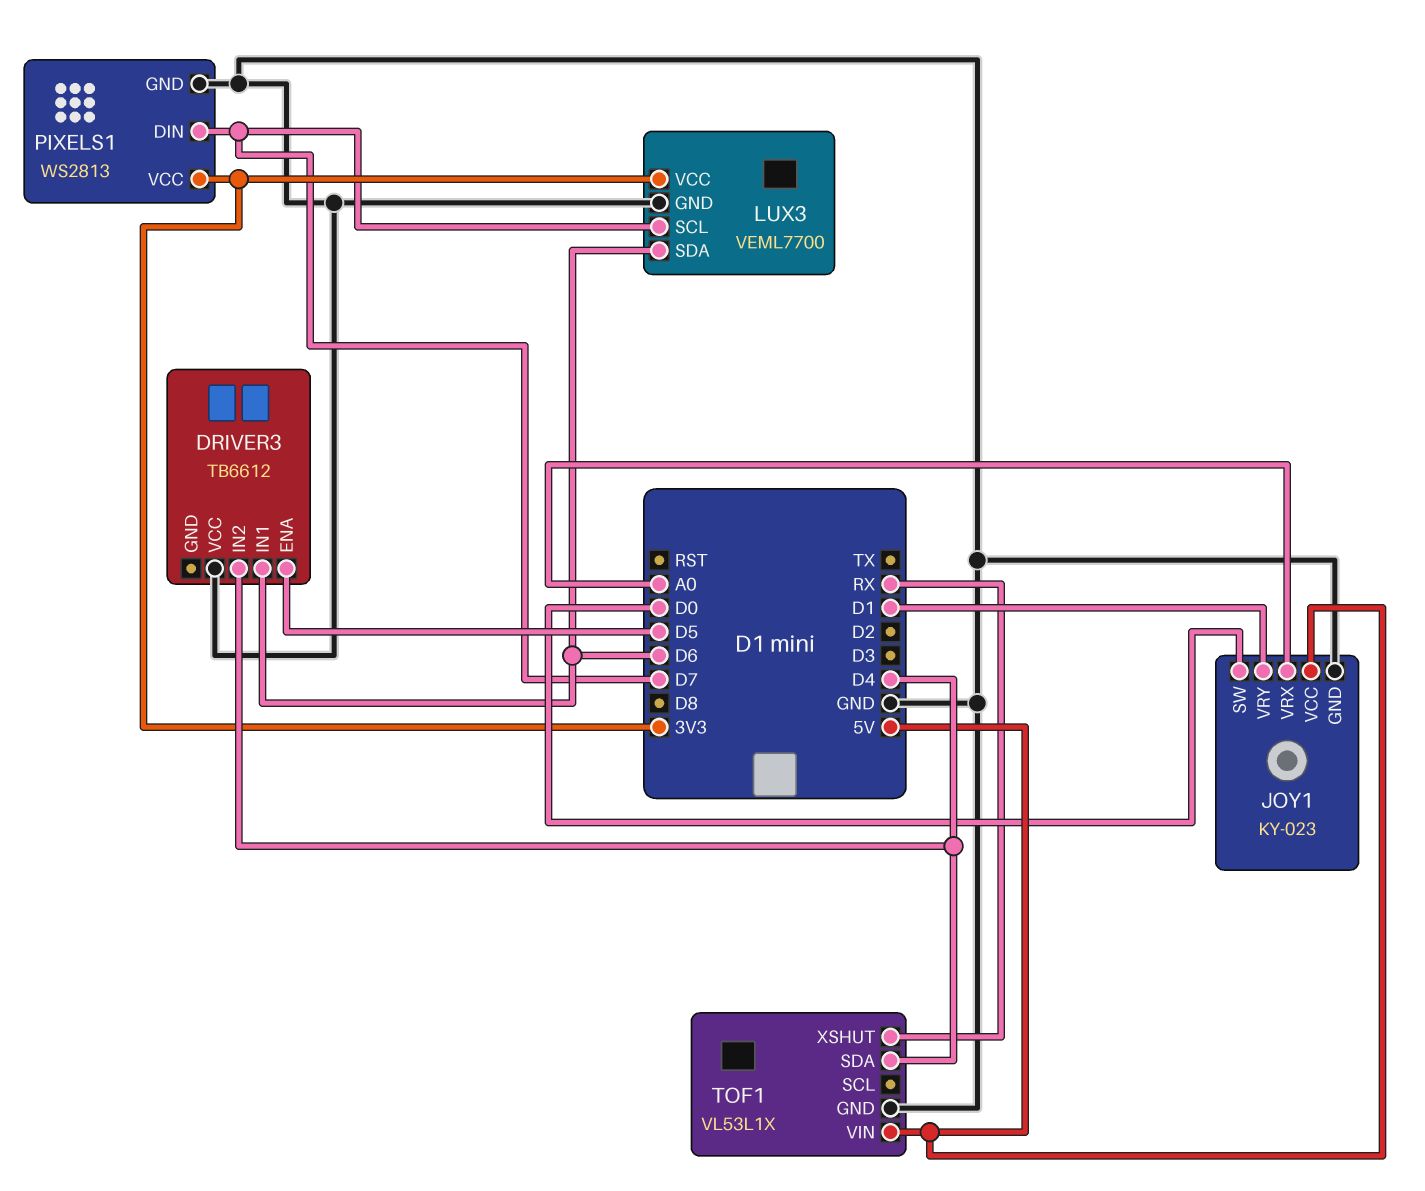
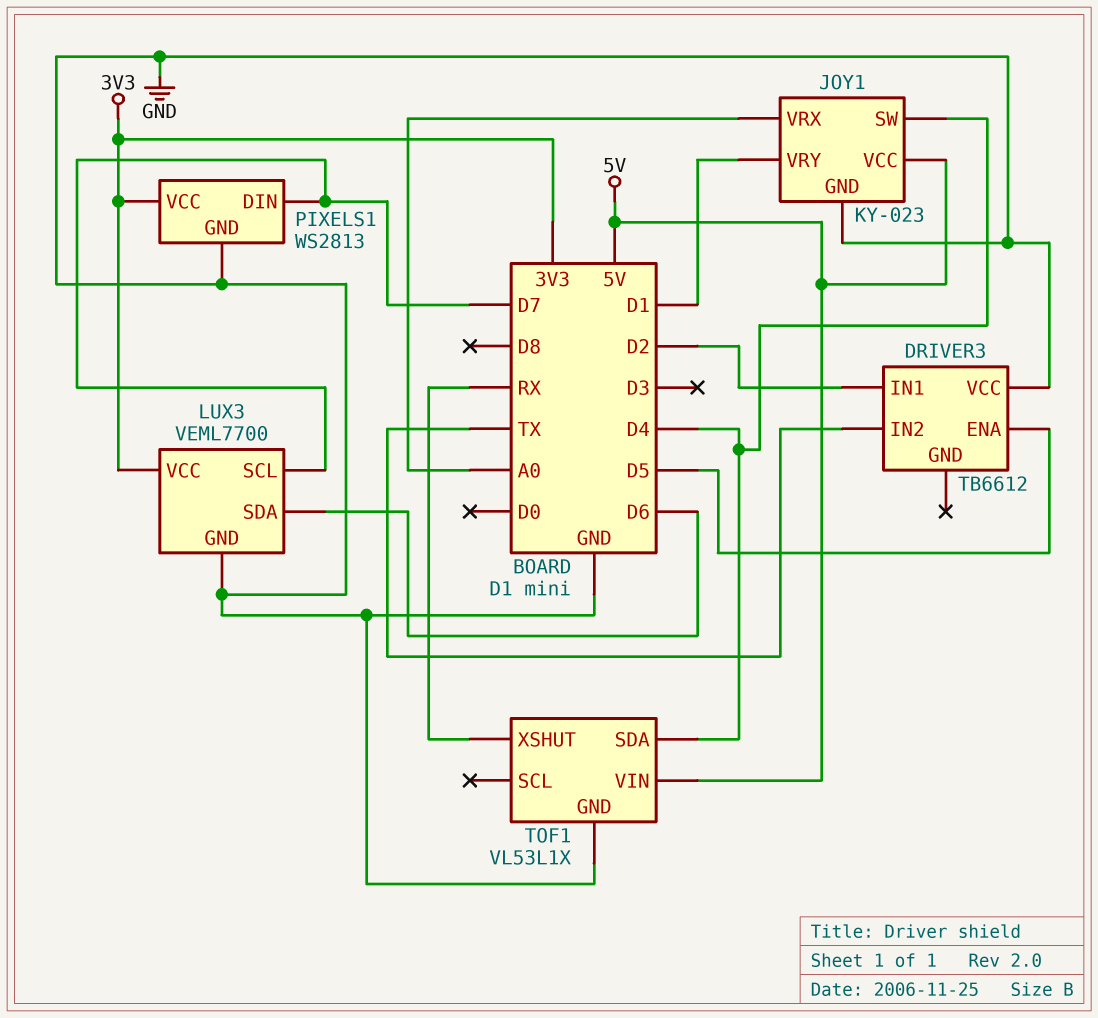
DRIVER3 pin IN1: D6 -> D2
DRIVER3 pin IN2: D4 -> TX
JOY1 pin SW: D0 -> D4

